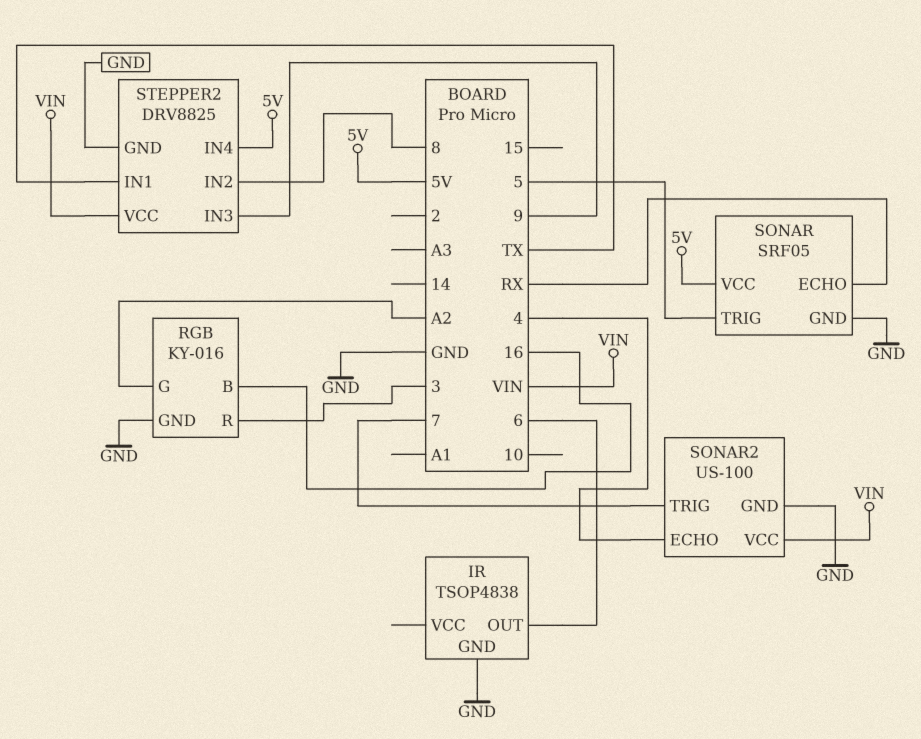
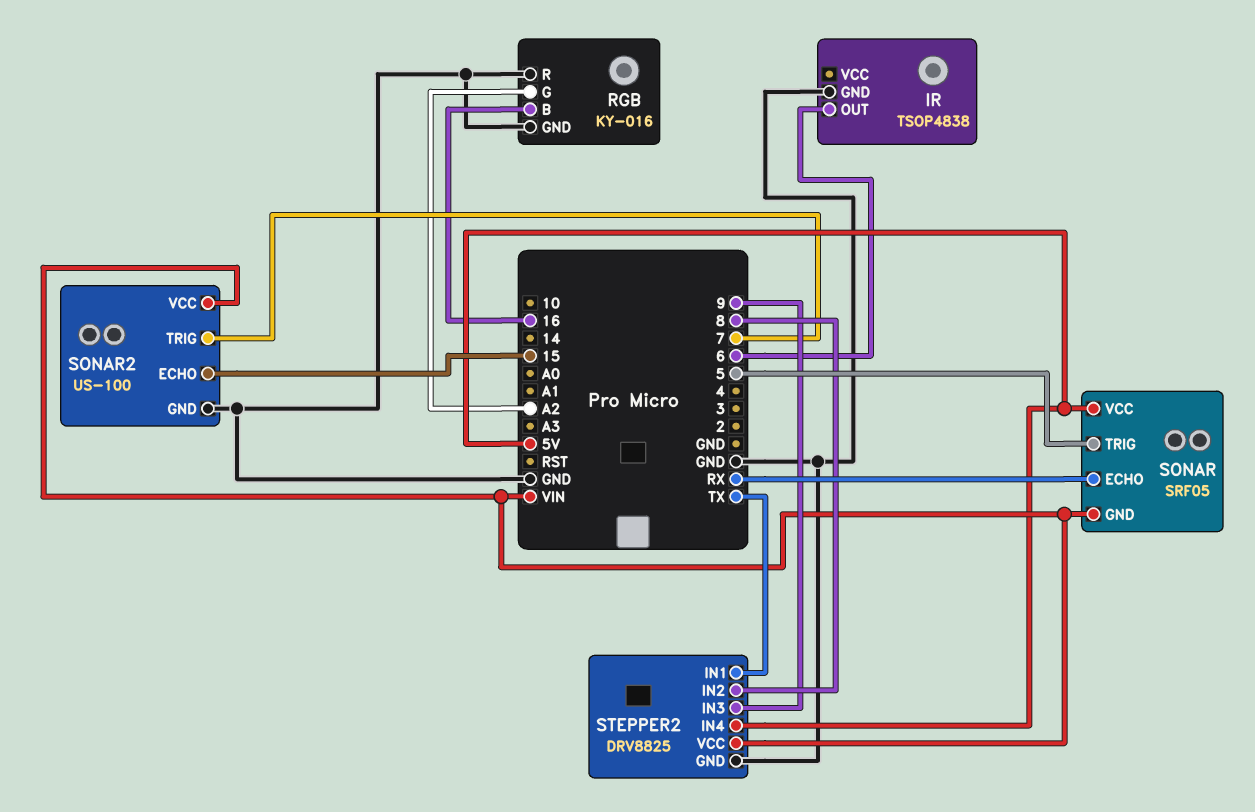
RGB pin R: 3 -> GND
SONAR pin GND: GND -> VIN
SONAR2 pin ECHO: 4 -> 15

